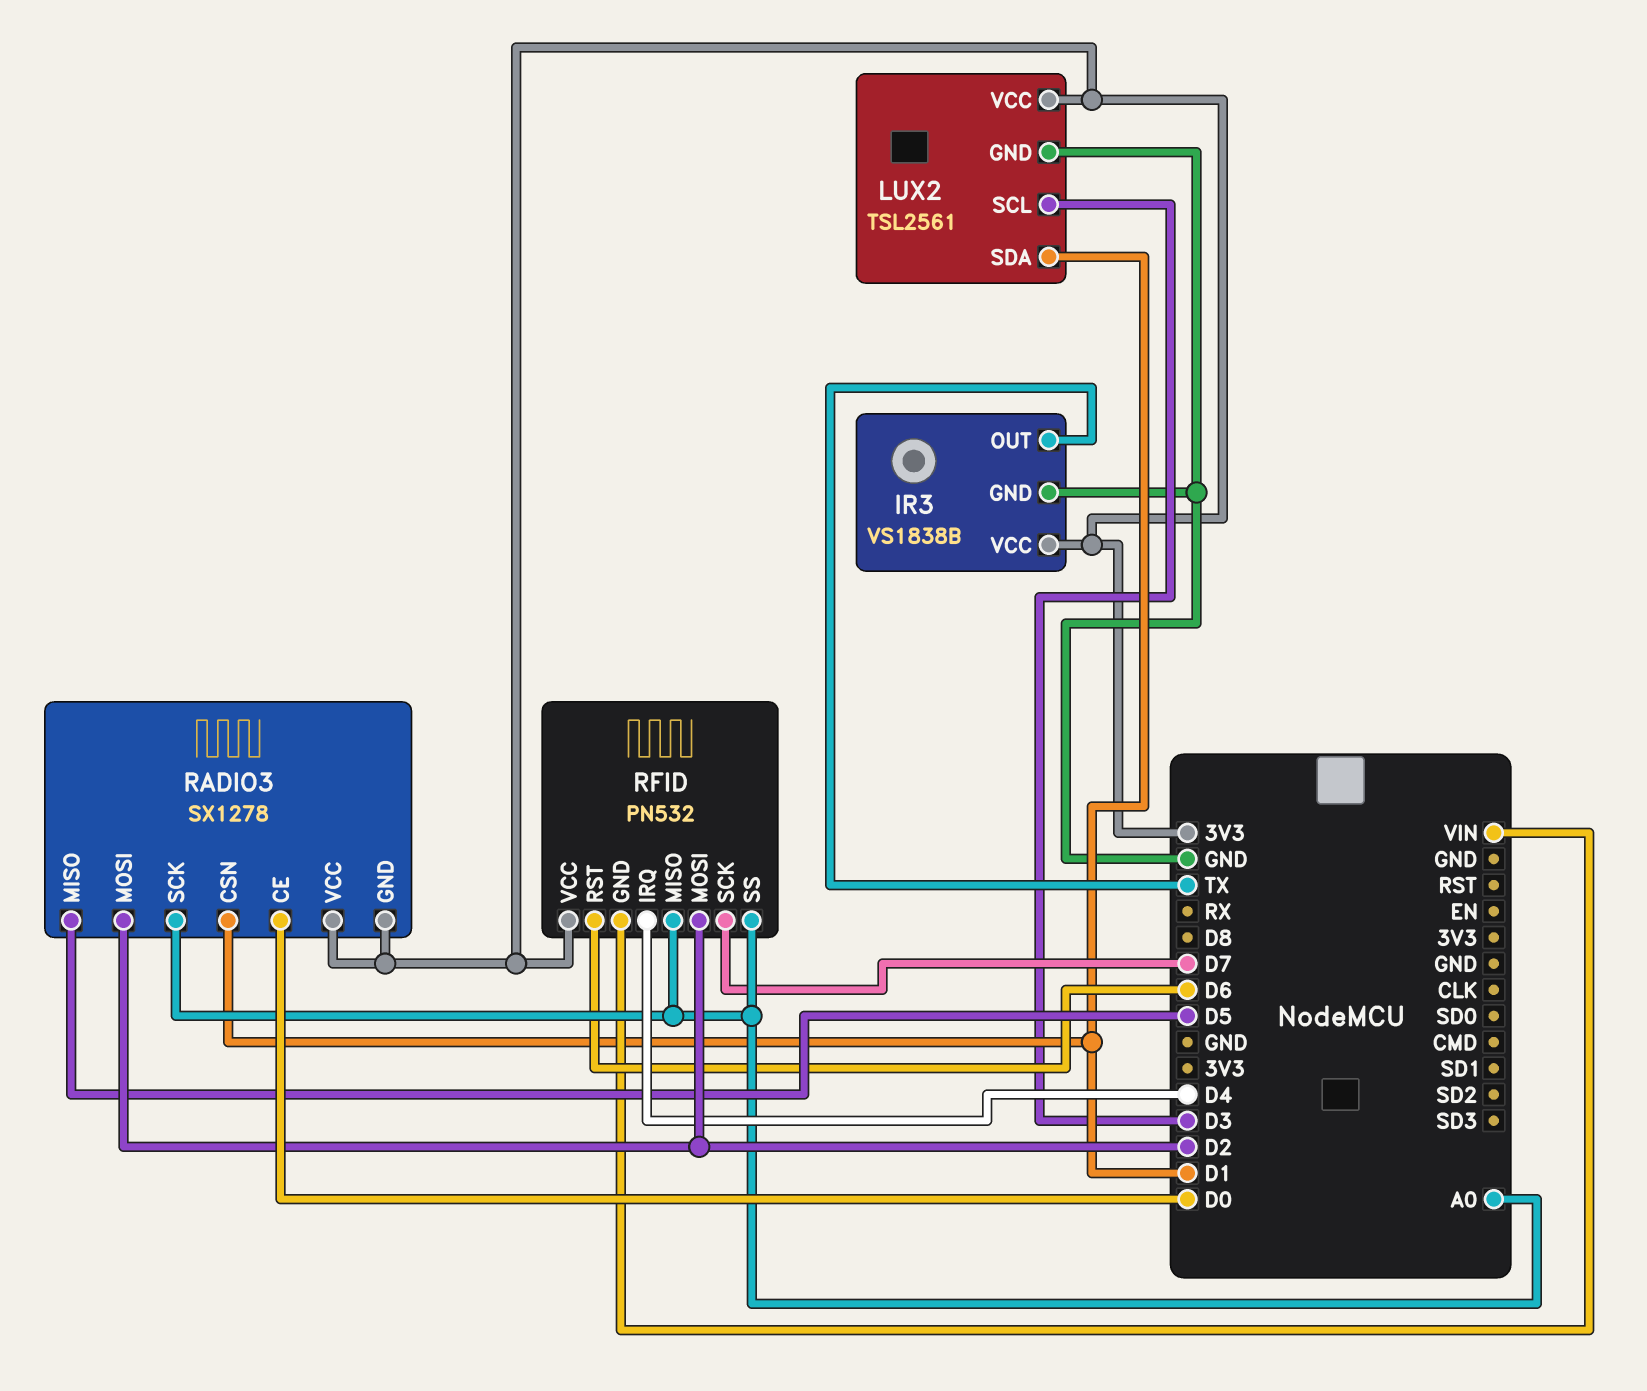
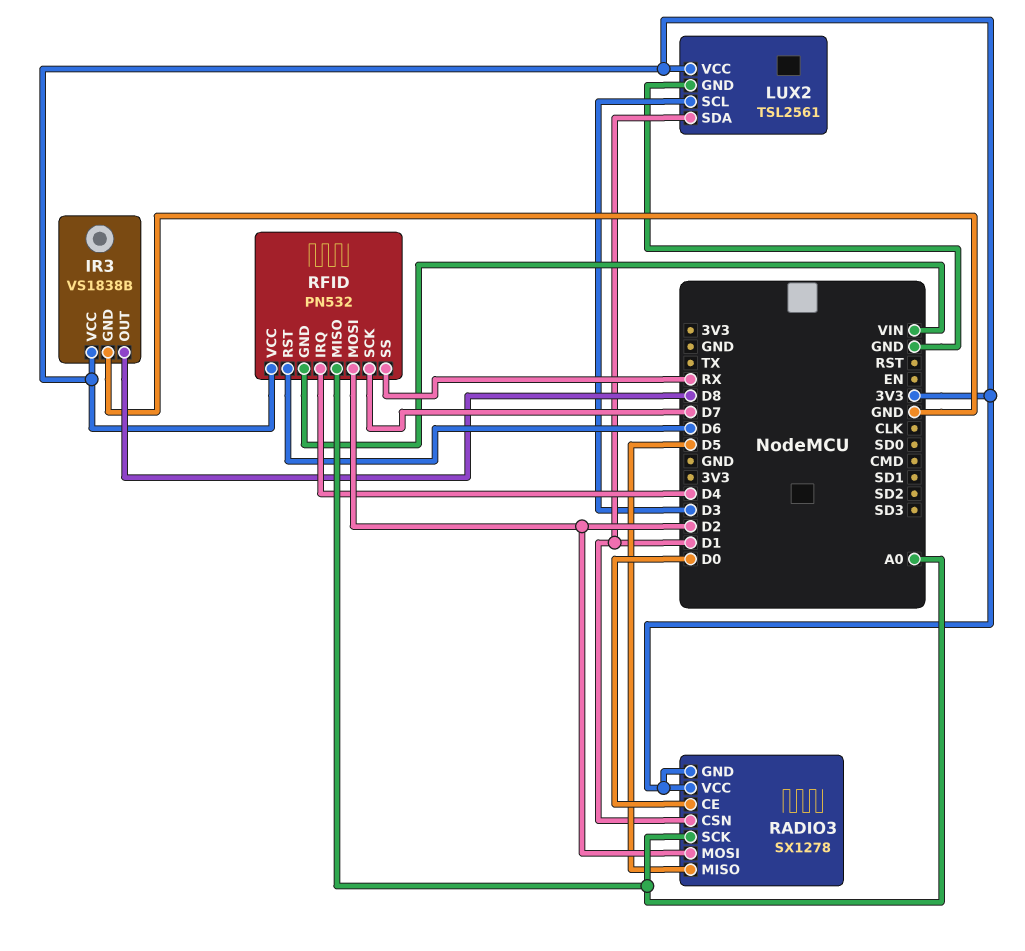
IR3 pin OUT: TX -> D8
RFID pin SS: A0 -> RX

